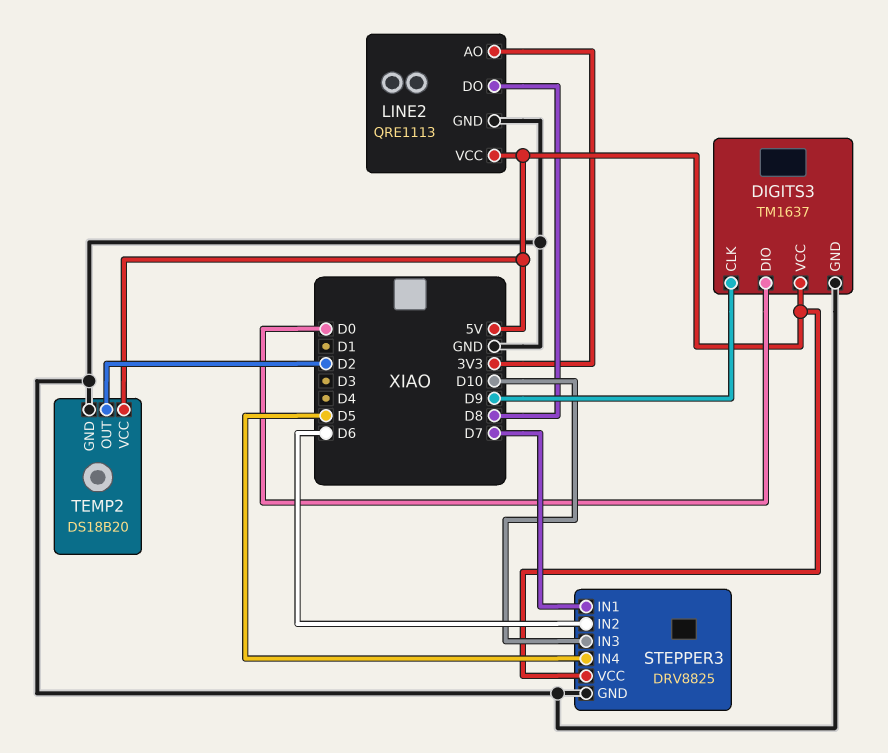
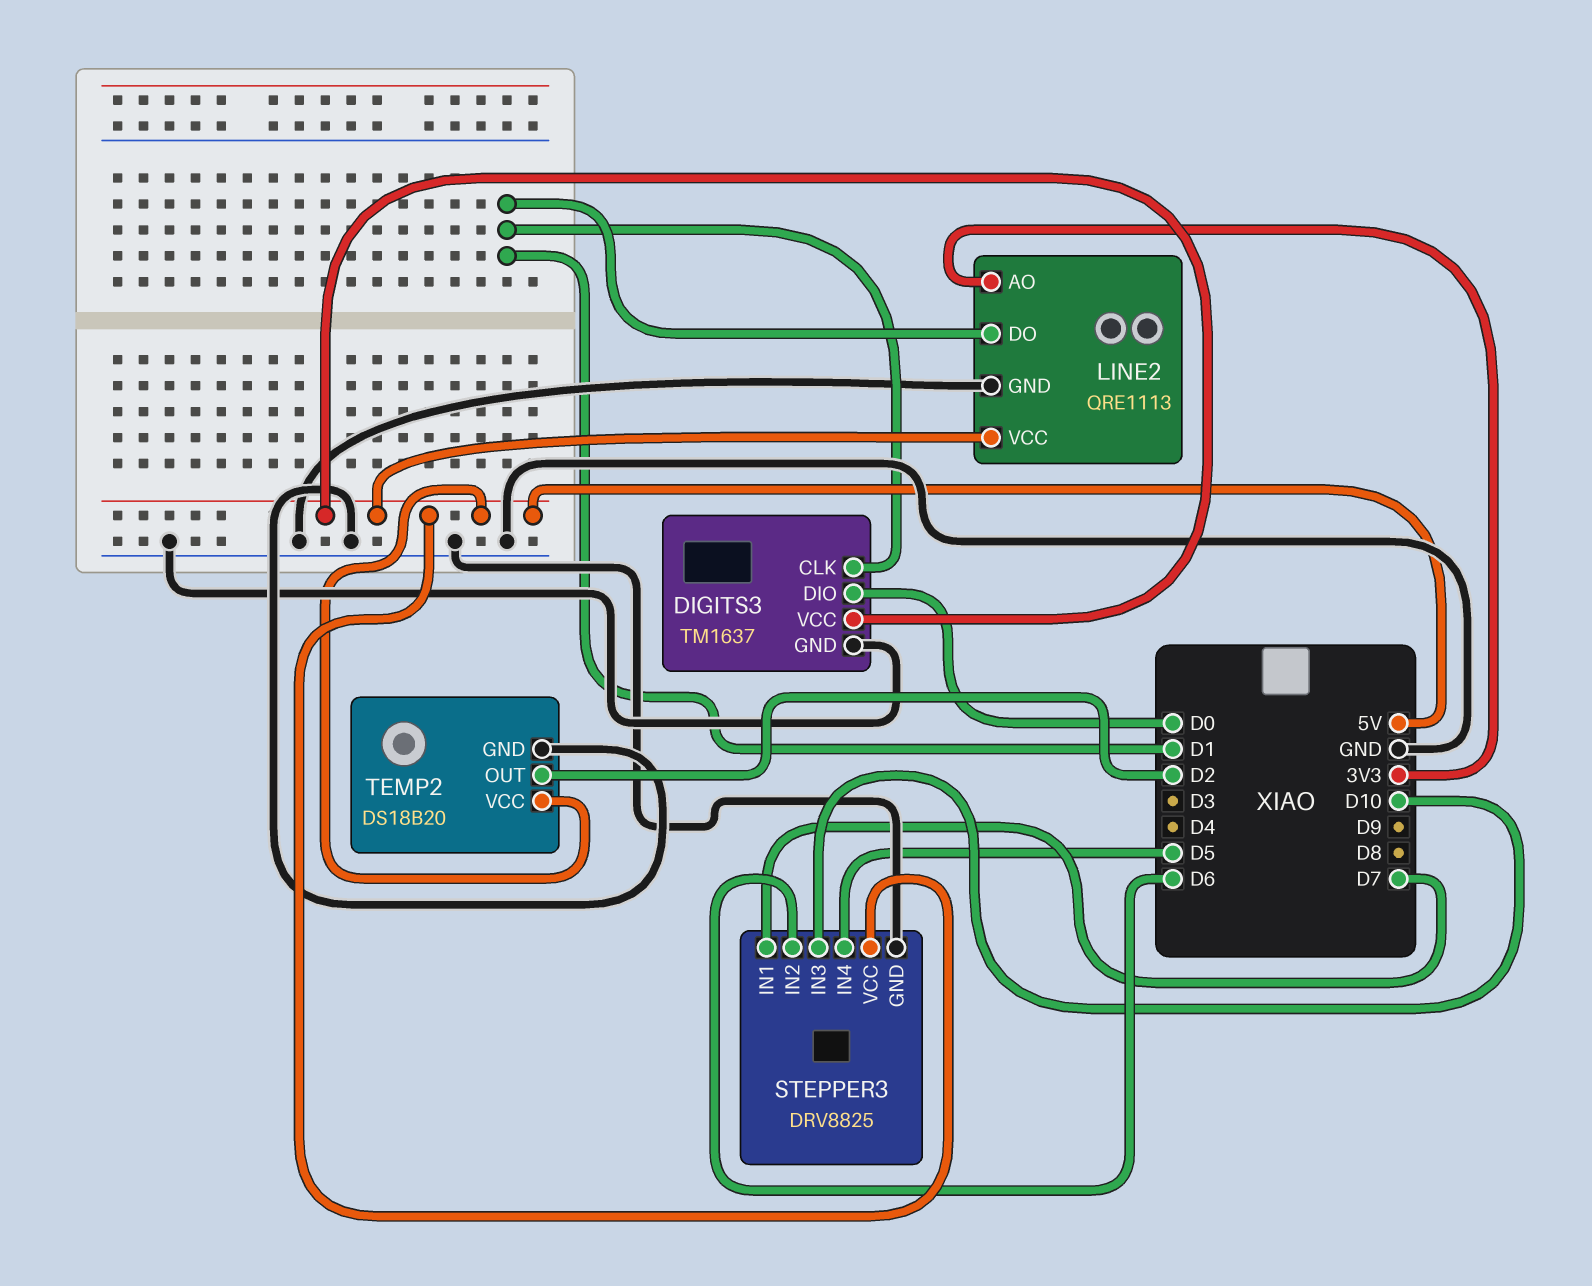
DIGITS3 pin CLK: D9 -> D1
LINE2 pin DO: D8 -> D1

